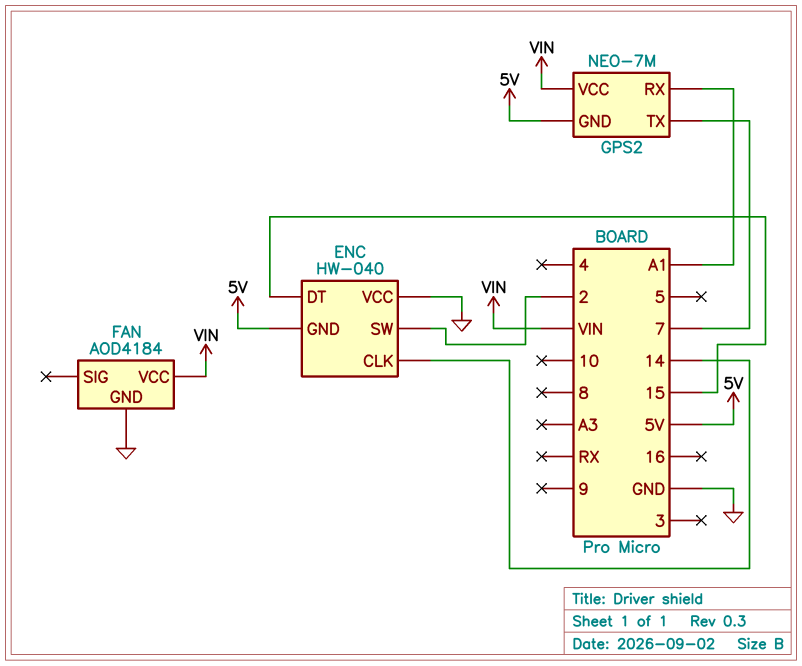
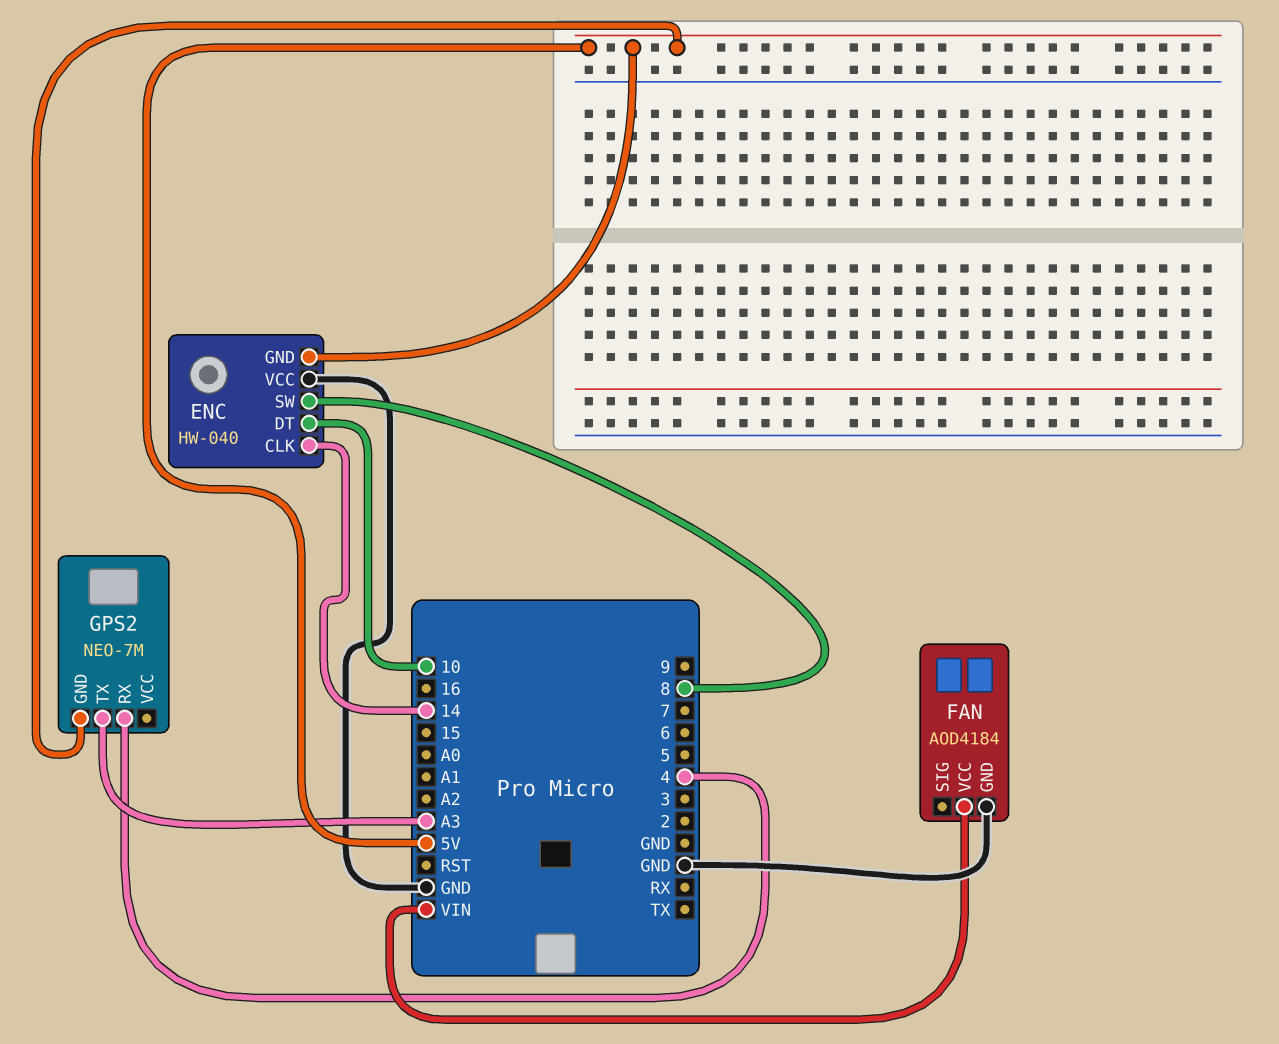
ENC pin DT: 15 -> 10
ENC pin SW: 2 -> 8
GPS2 pin RX: A1 -> 4
GPS2 pin TX: 7 -> A3
GPS2 pin VCC: VIN -> none

